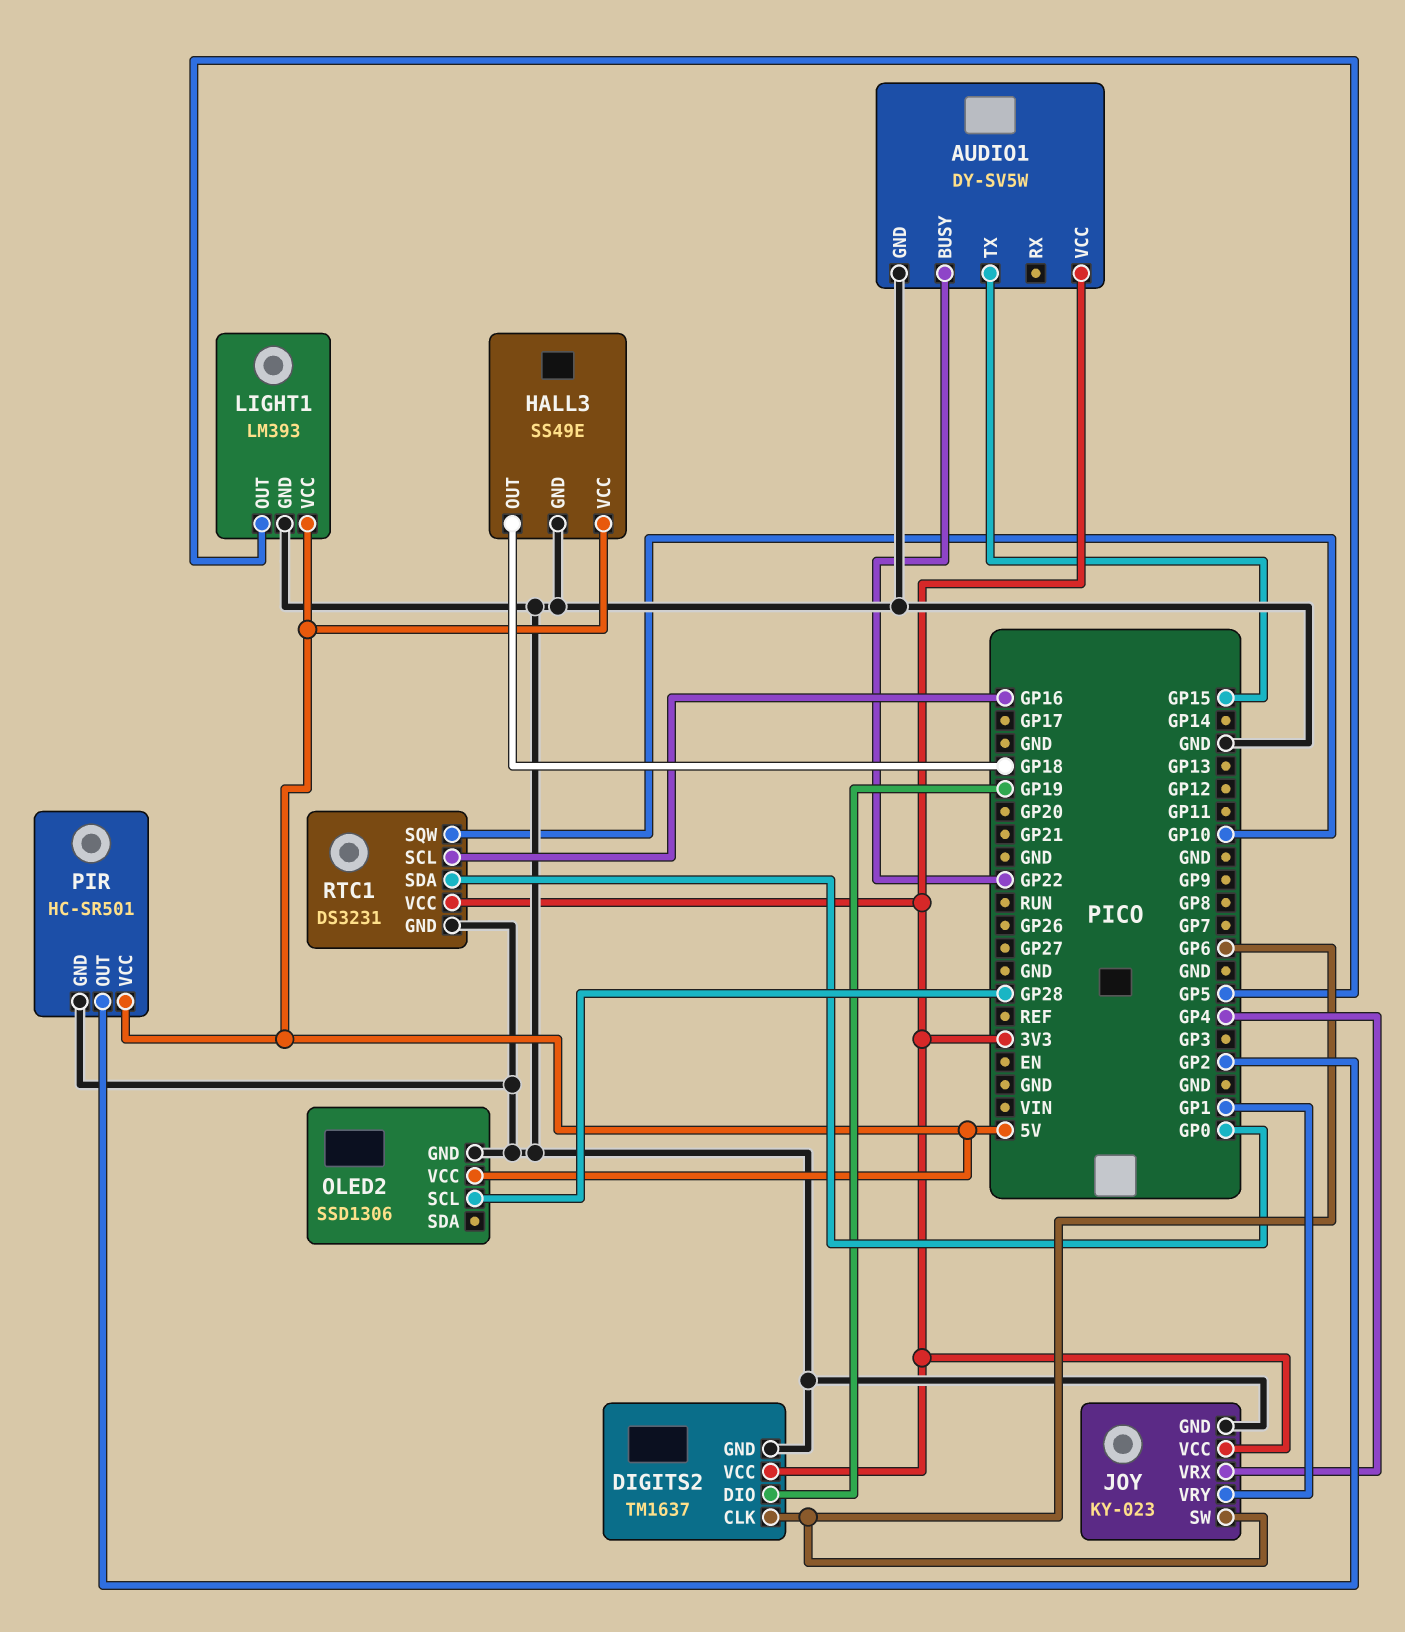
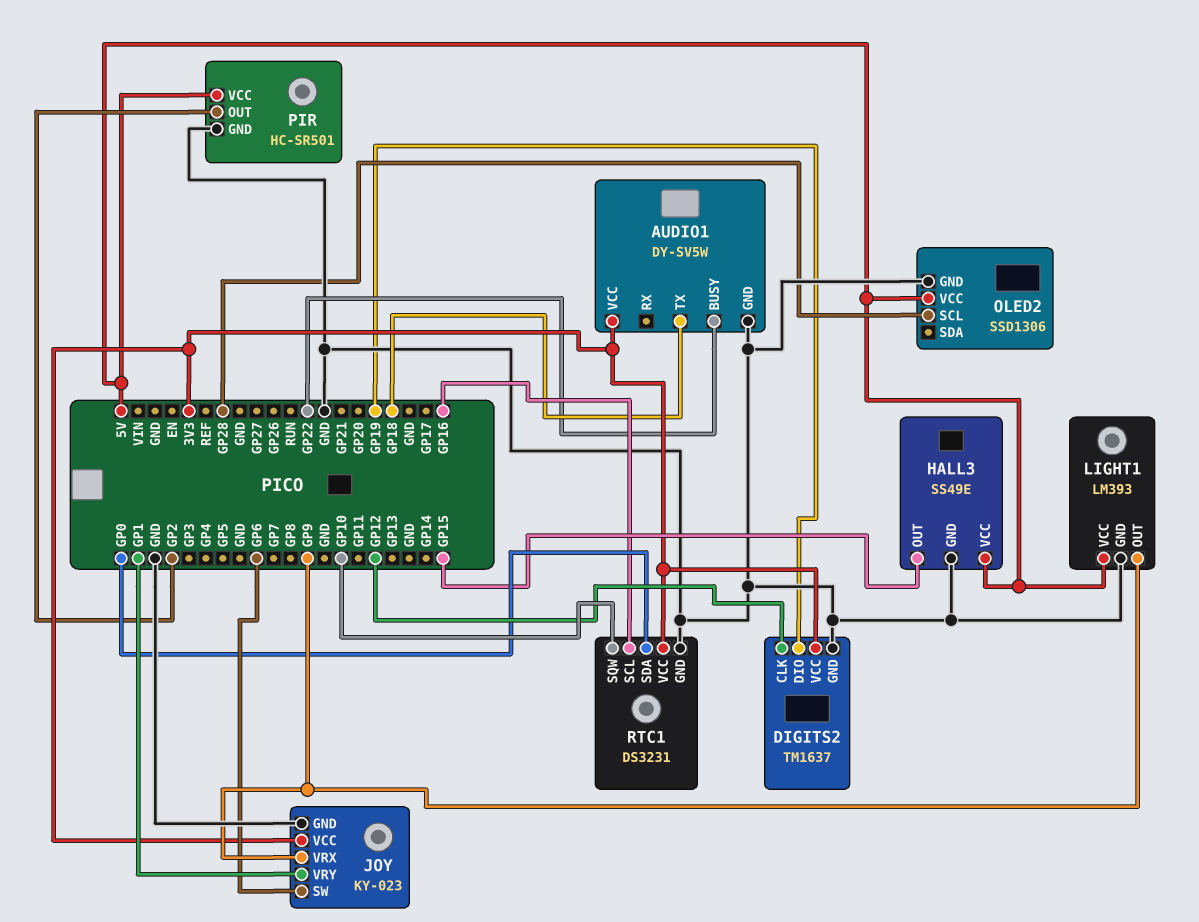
AUDIO1 pin TX: GP15 -> GP18
DIGITS2 pin CLK: GP6 -> GP12
HALL3 pin OUT: GP18 -> GP15
JOY pin VRX: GP4 -> GP9
LIGHT1 pin OUT: GP5 -> GP9

